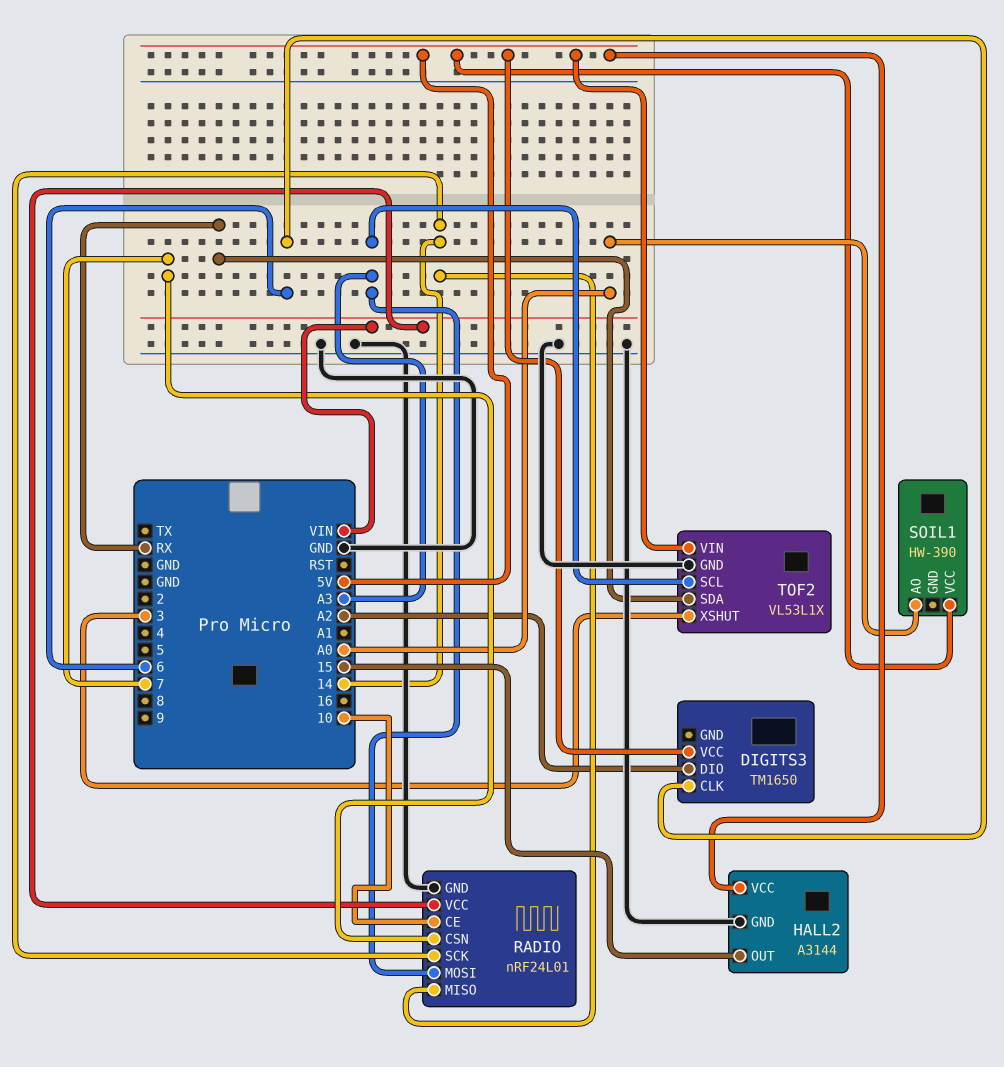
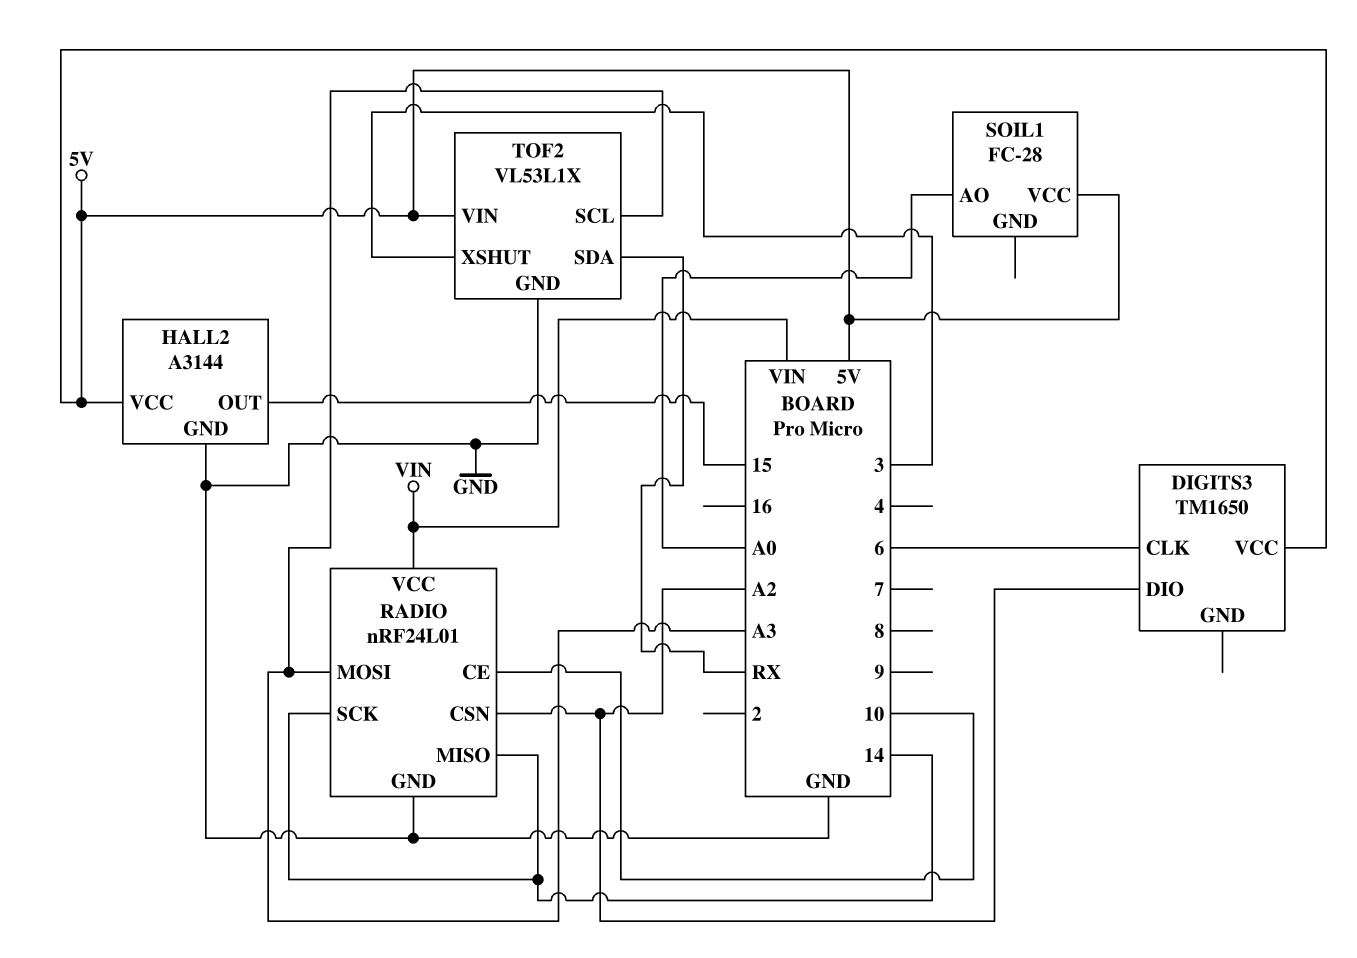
RADIO pin CSN: 7 -> A2
SOIL1: HW-390 -> FC-28

